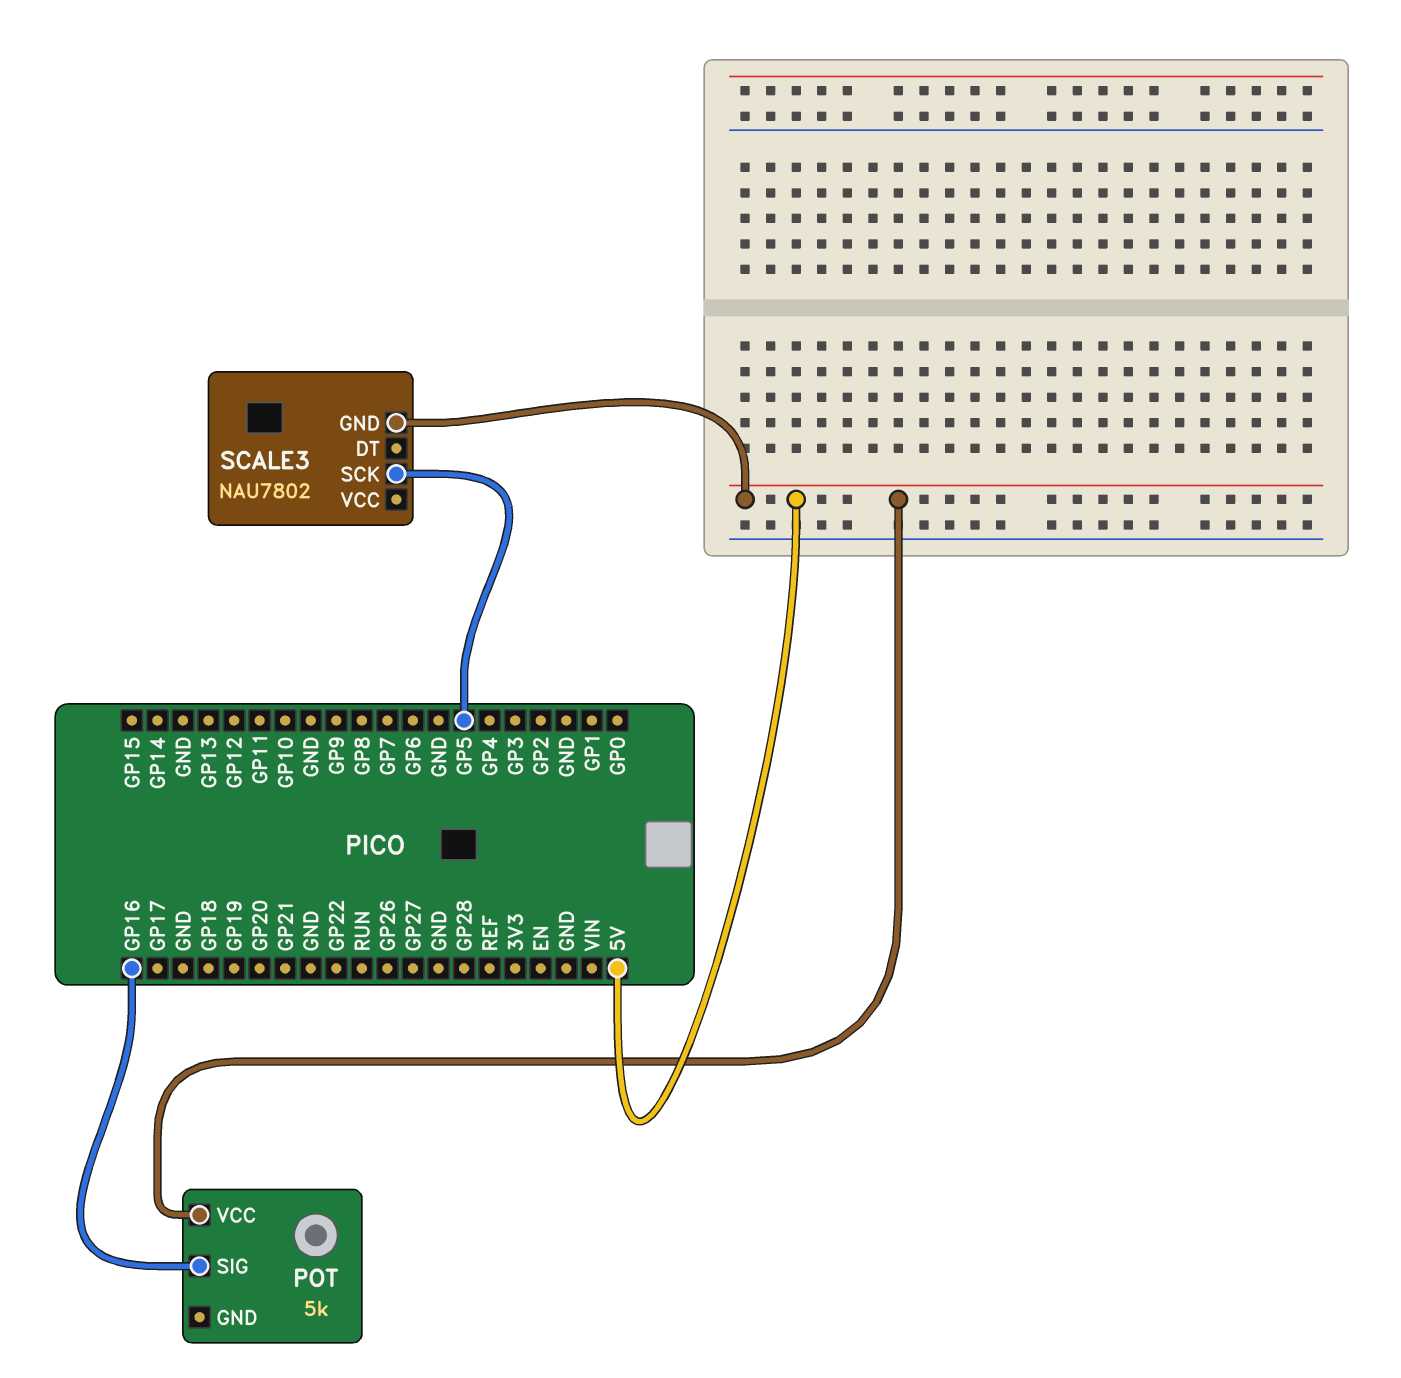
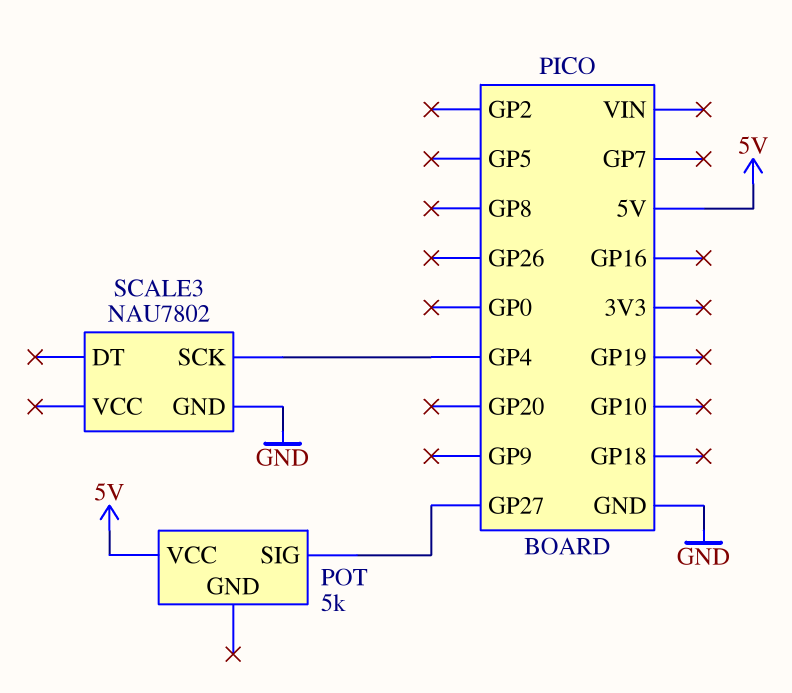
POT pin SIG: GP16 -> GP27
SCALE3 pin GND: 5V -> GND
SCALE3 pin SCK: GP5 -> GP4

